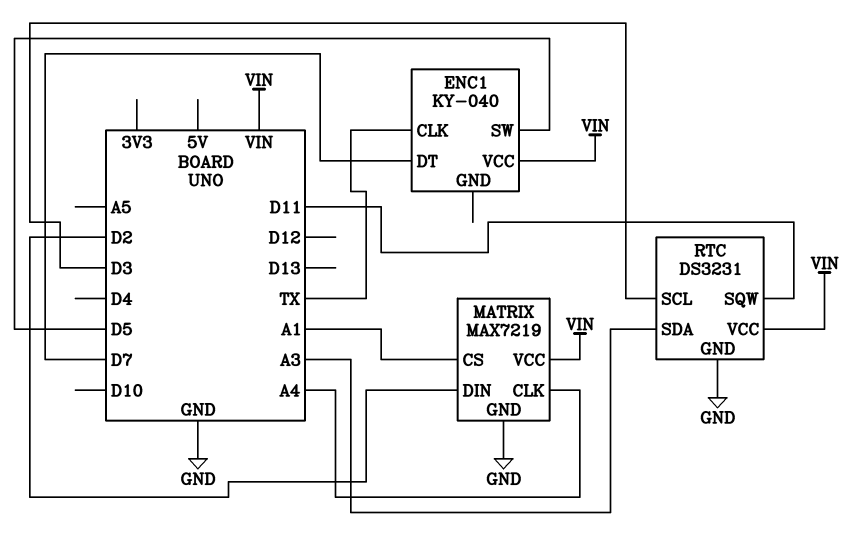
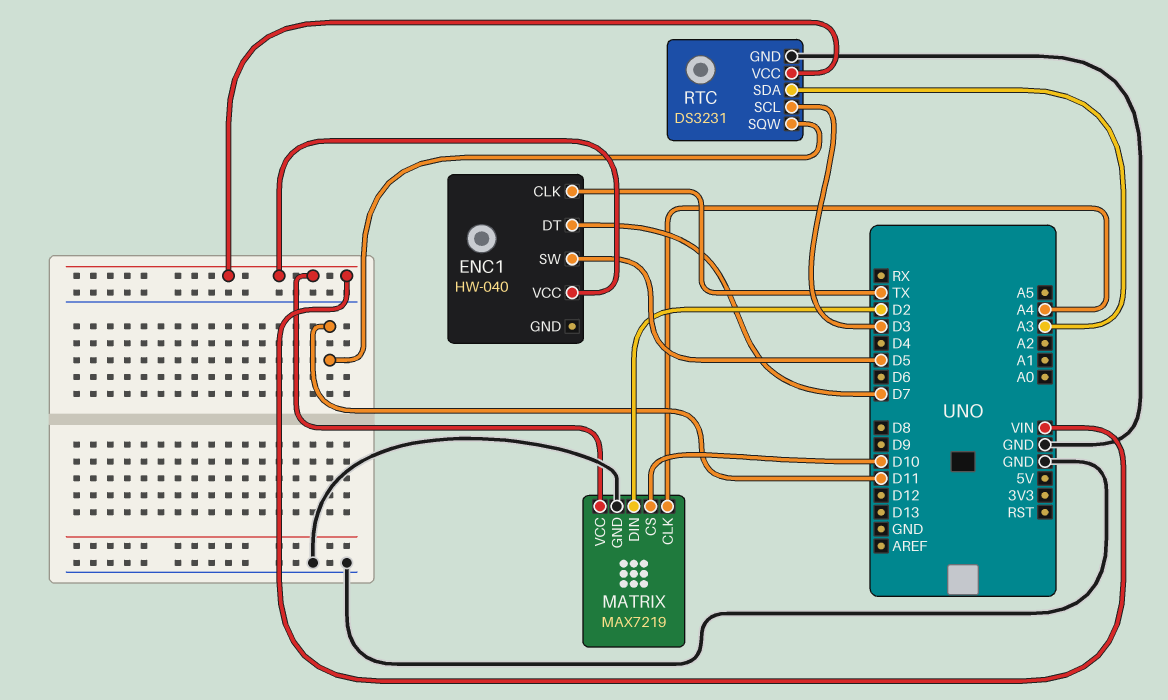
ENC1: KY-040 -> HW-040
MATRIX pin CS: A1 -> D10

